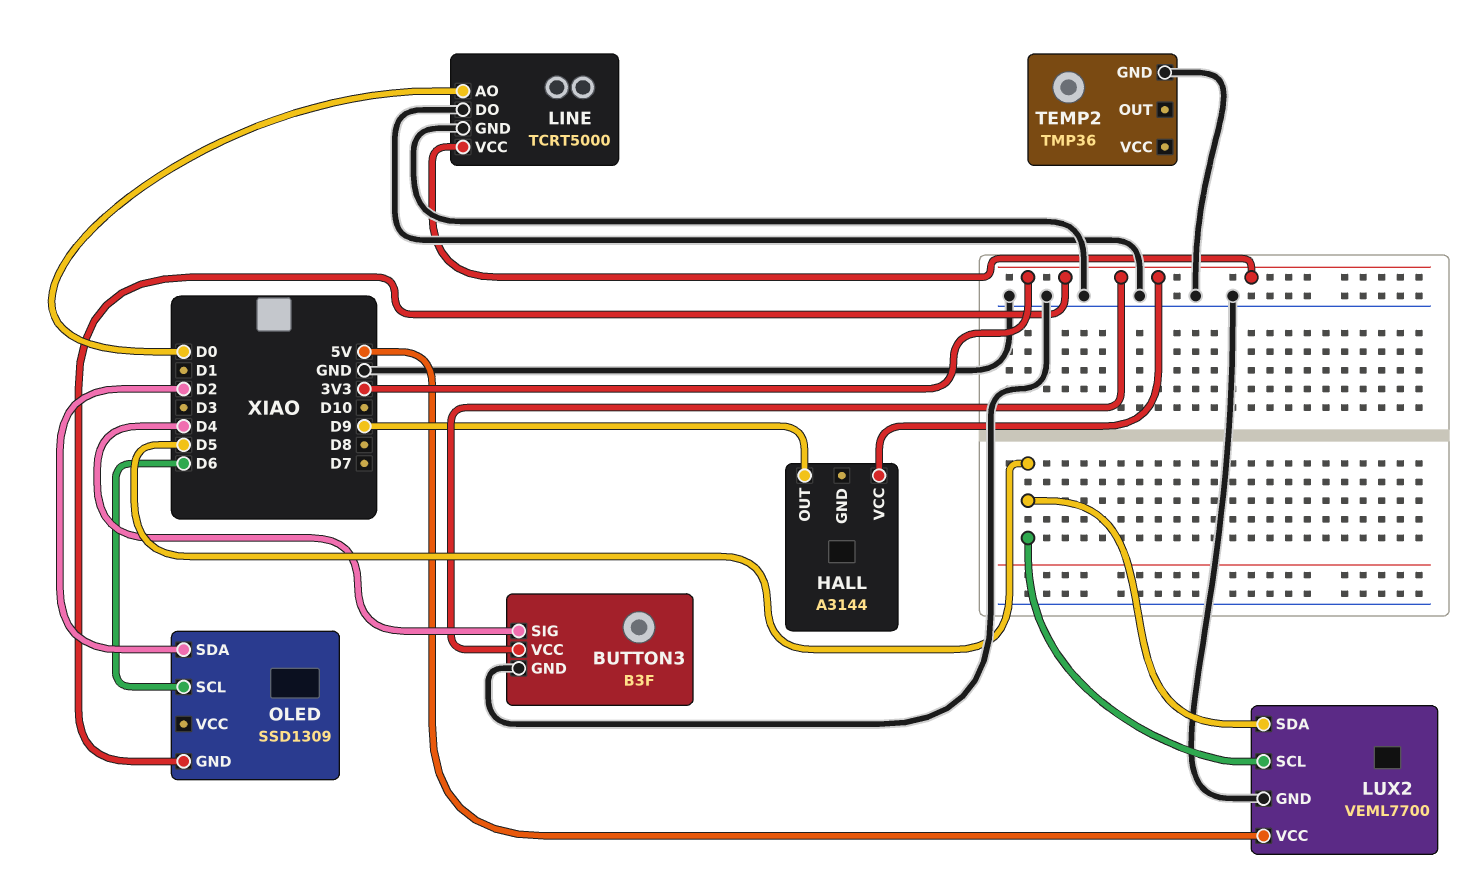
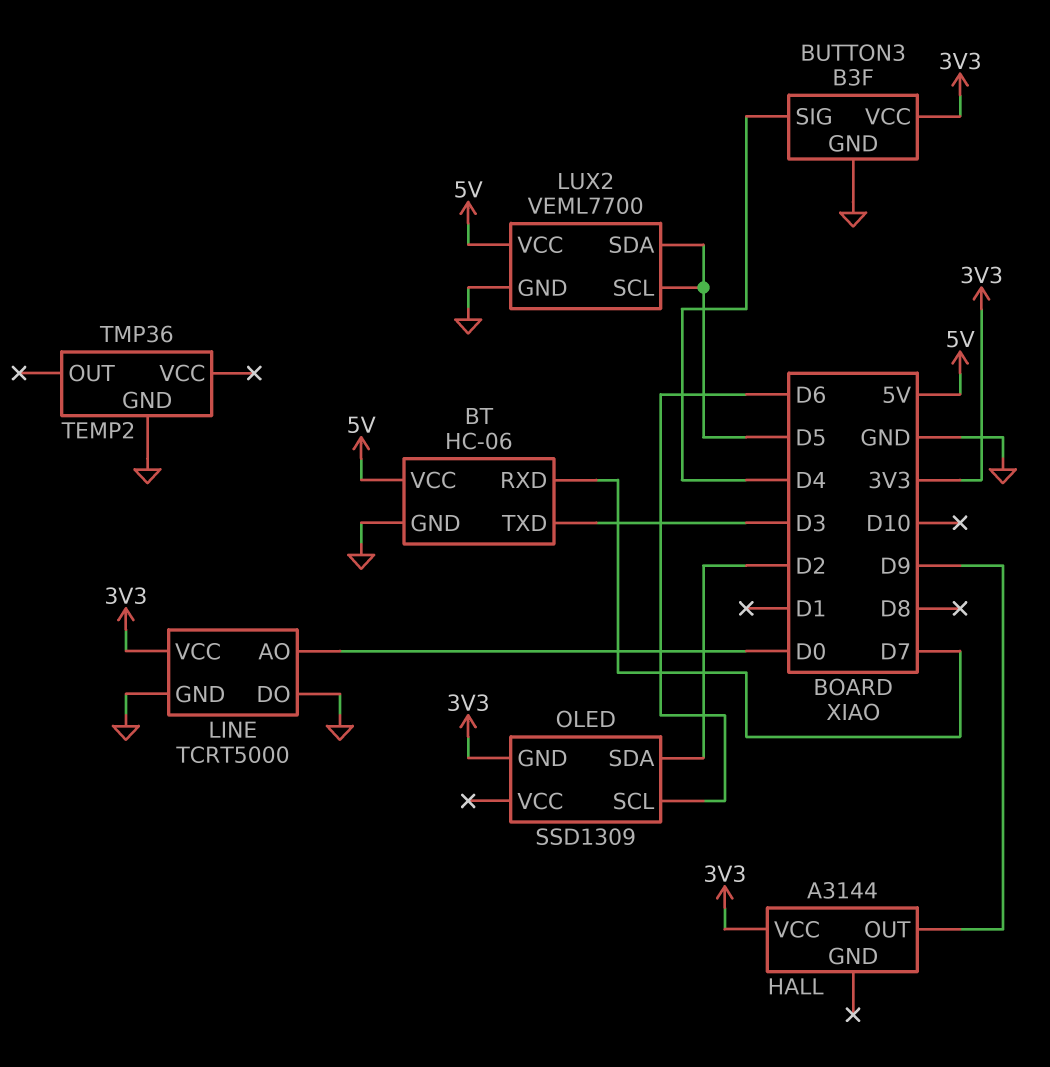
BT: none -> HC-06
BT pin GND: none -> GND
BT pin RXD: none -> D7
BT pin TXD: none -> D3
BT pin VCC: none -> 5V

